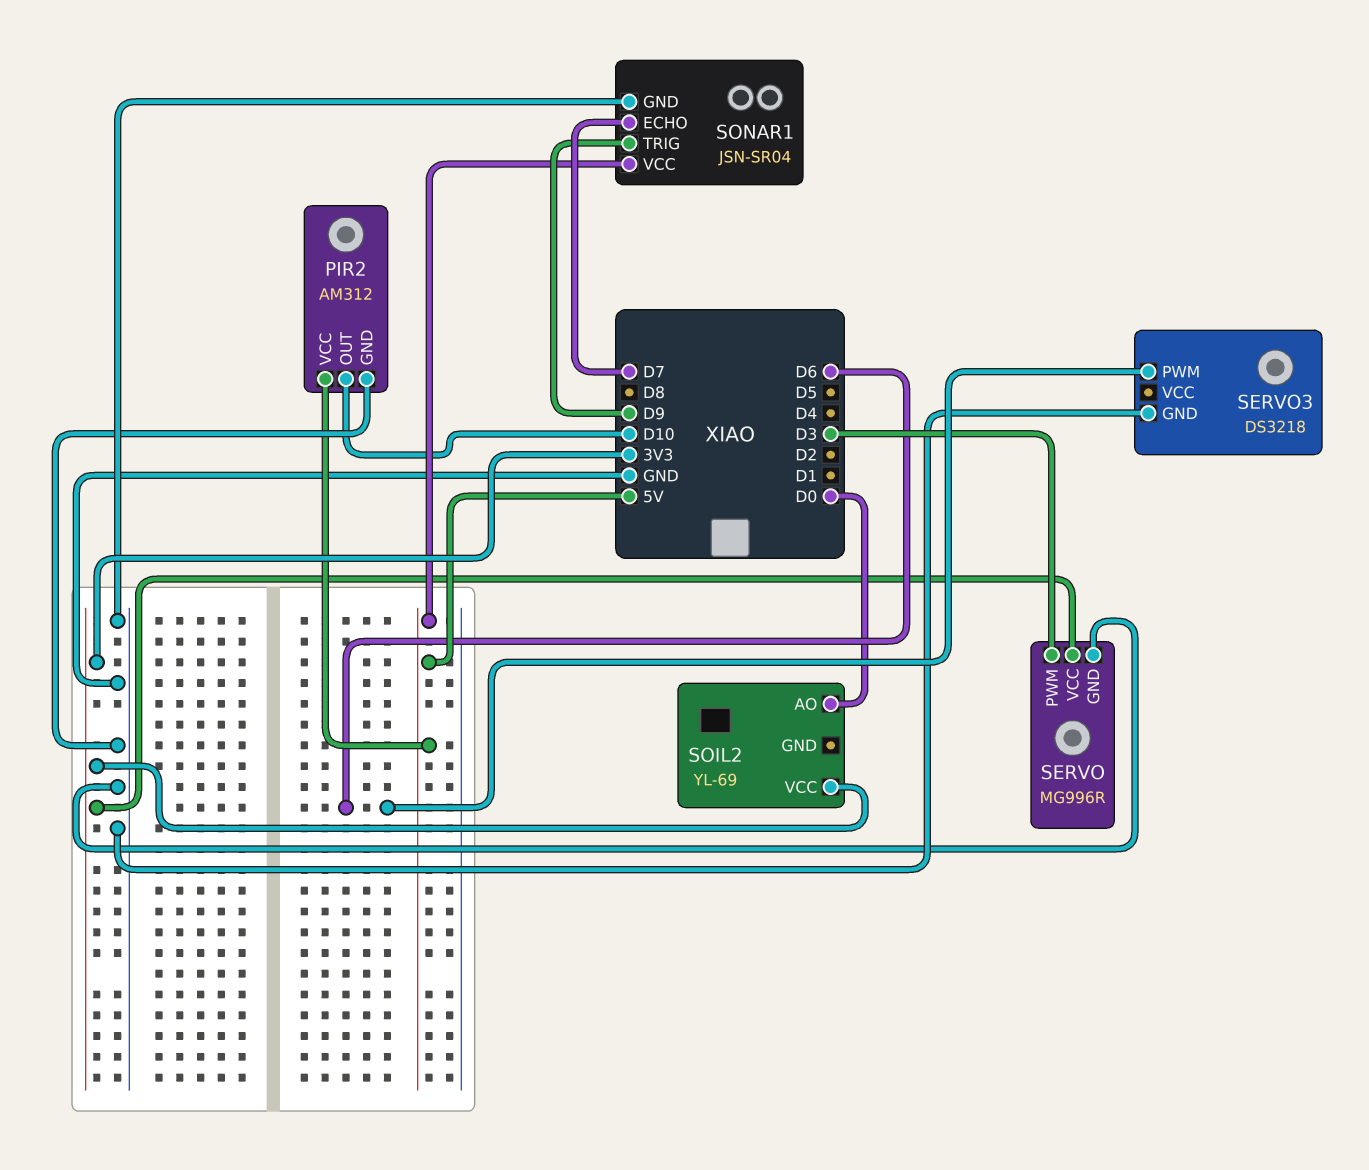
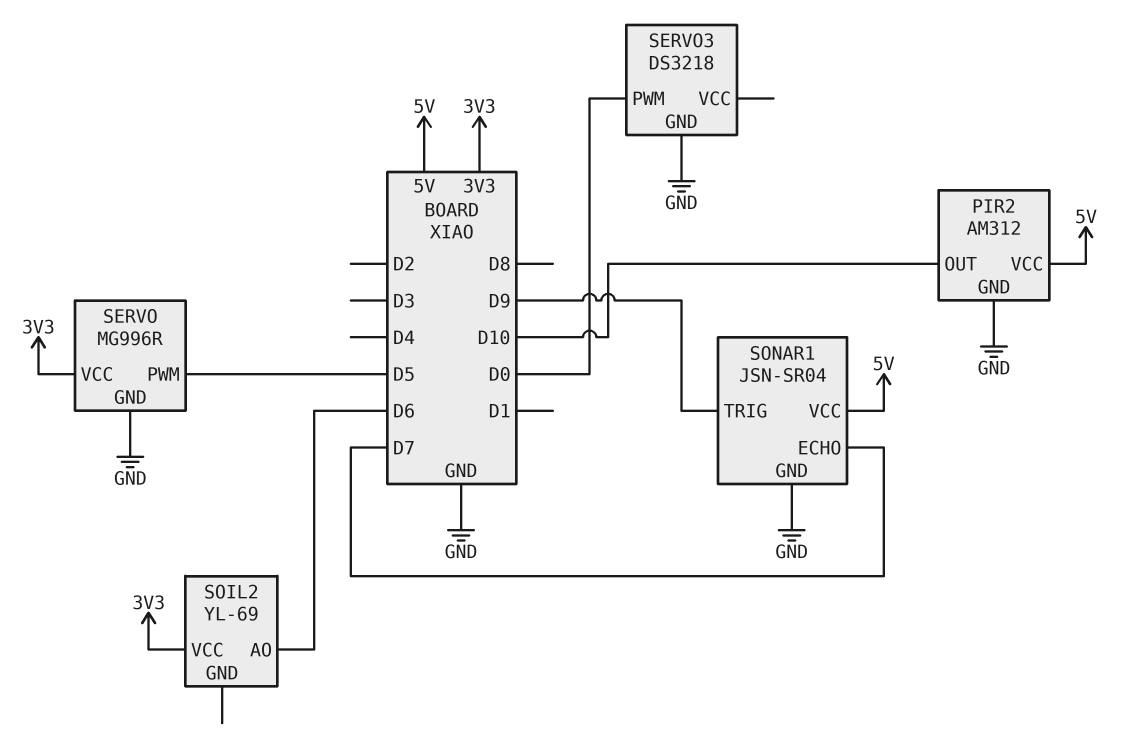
SERVO pin PWM: D3 -> D5
SERVO3 pin PWM: D6 -> D0
SOIL2 pin AO: D0 -> D6

